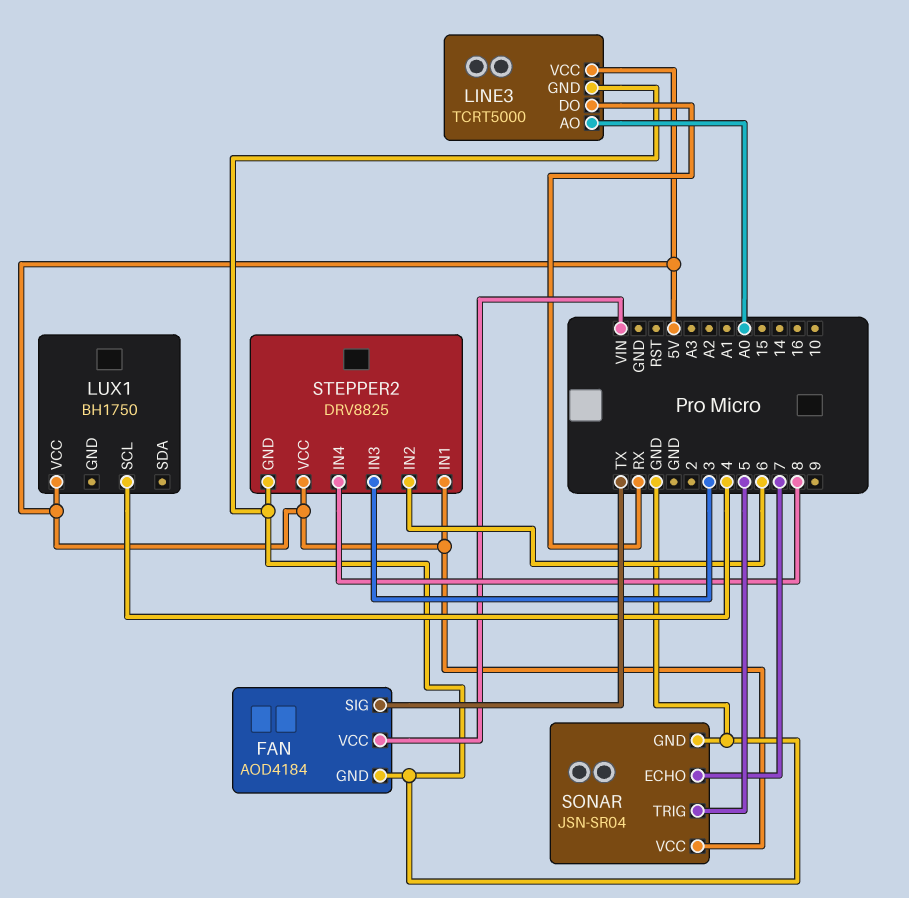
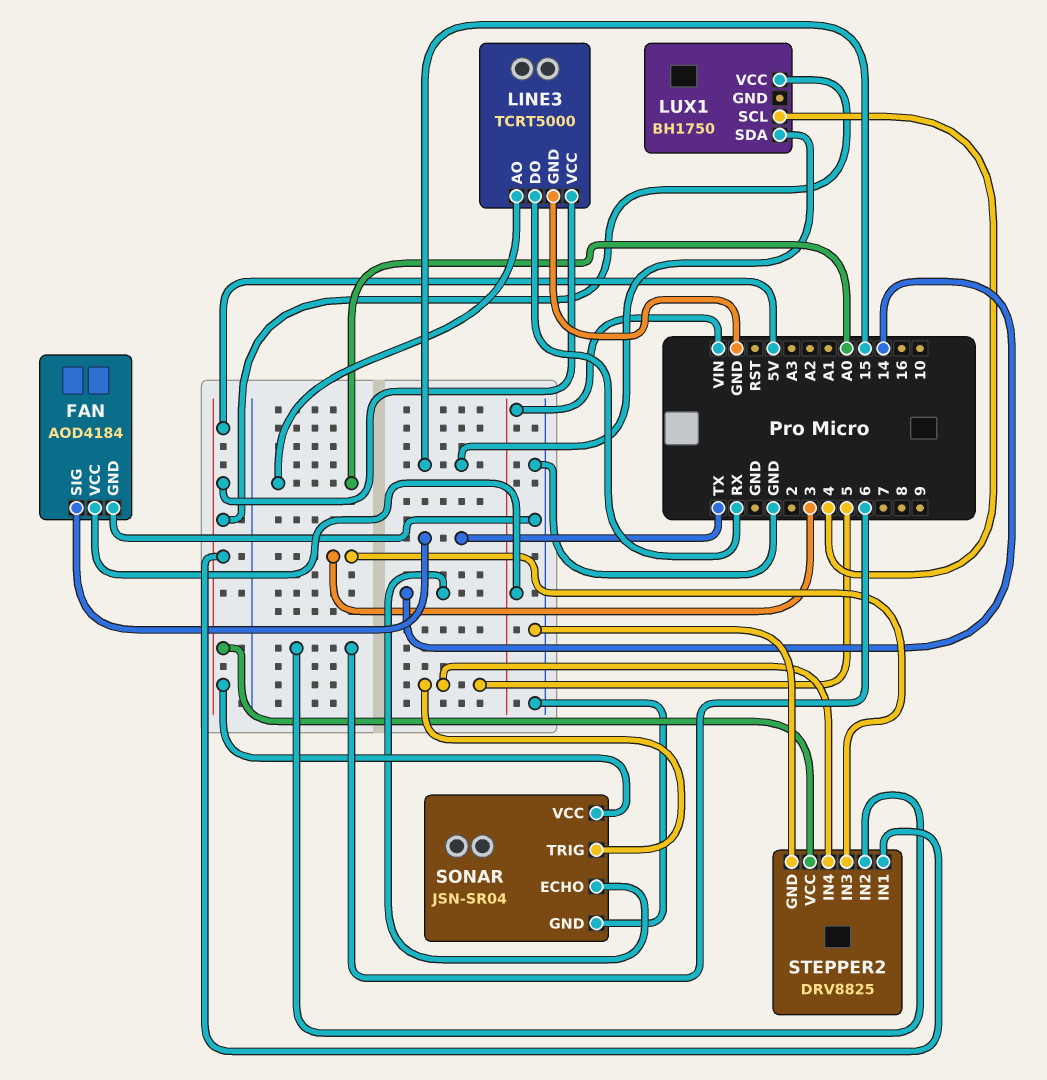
LUX1 pin SDA: none -> 15
SONAR pin ECHO: 7 -> 14
STEPPER2 pin IN4: 8 -> 5

